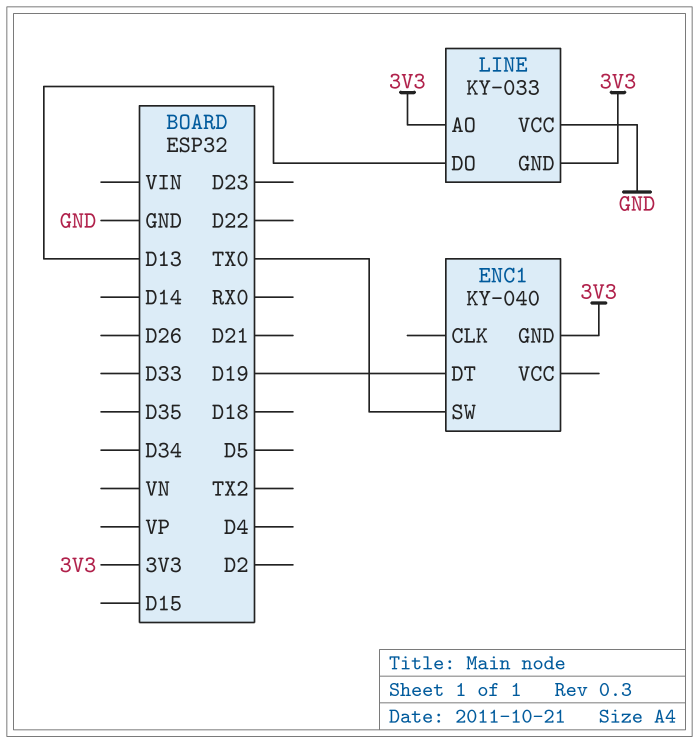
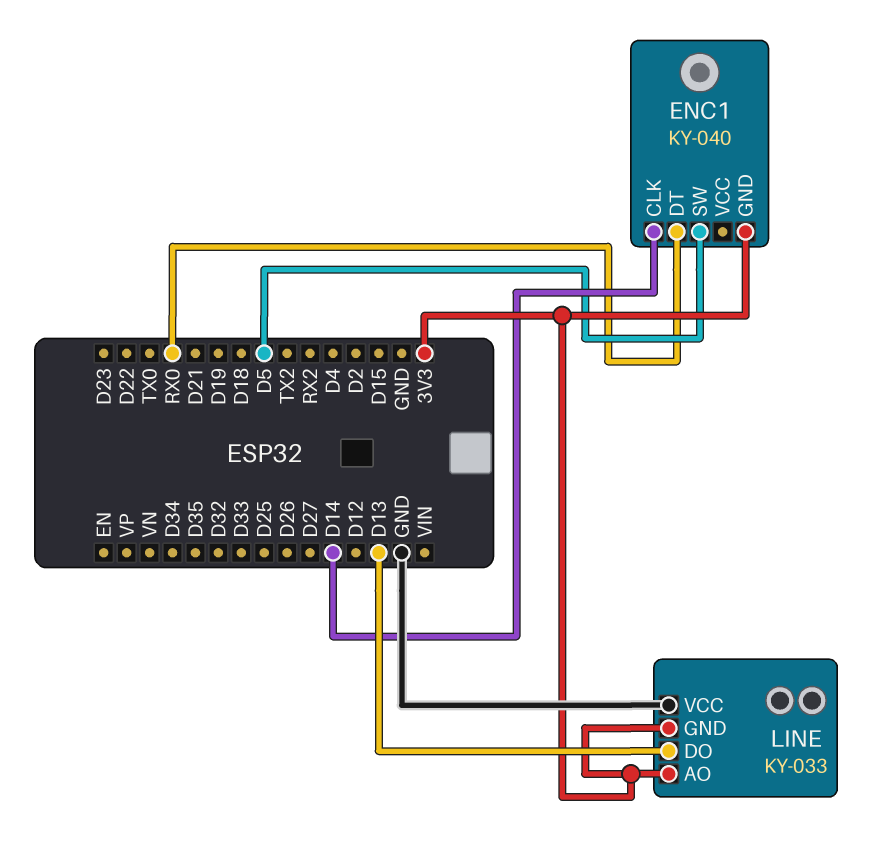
ENC1 pin CLK: none -> D14
ENC1 pin DT: D19 -> RX0
ENC1 pin SW: TX0 -> D5

